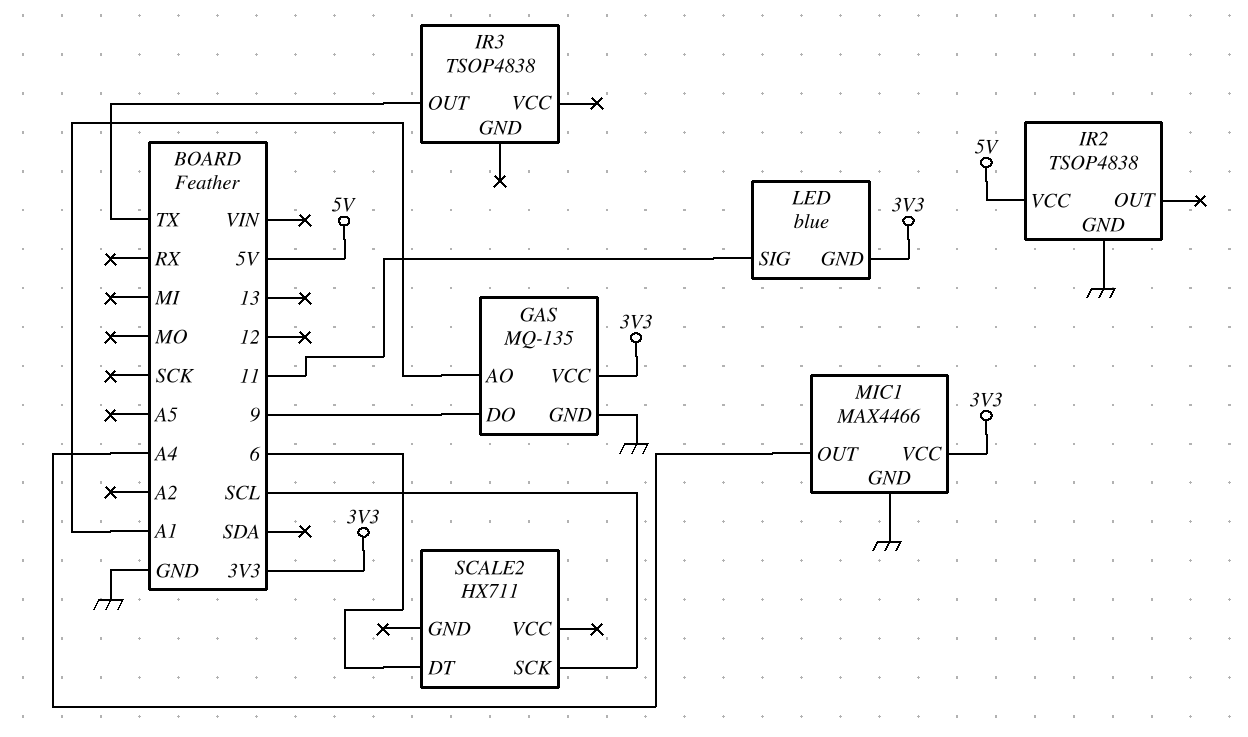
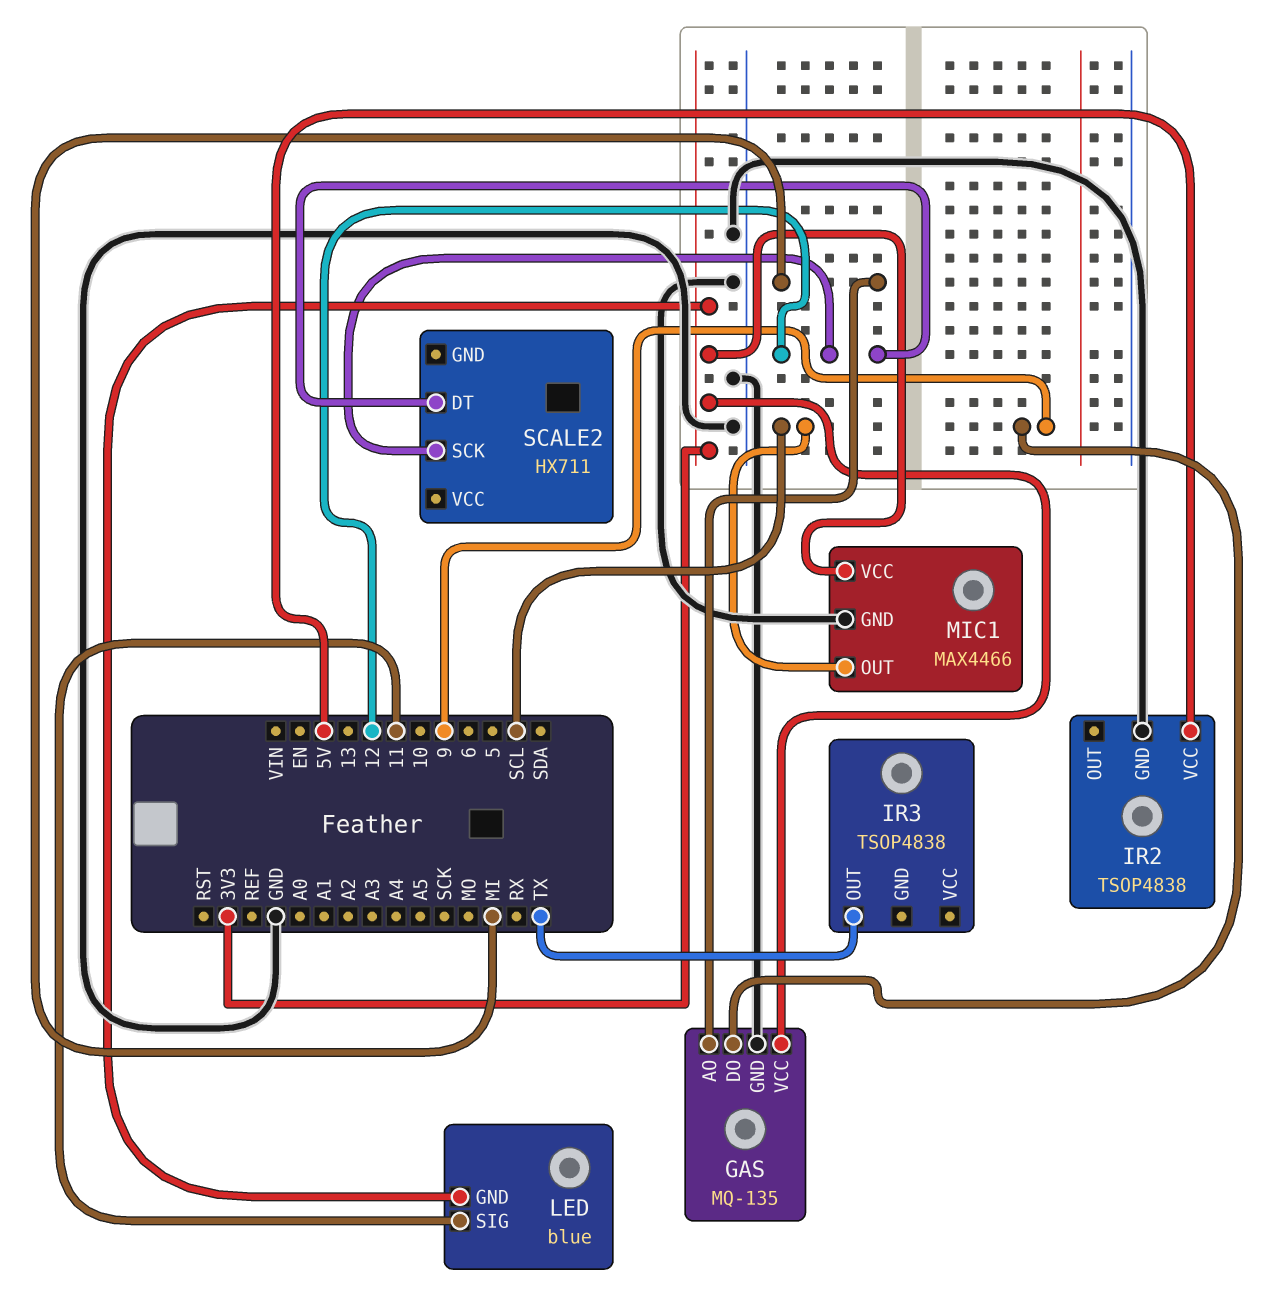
GAS pin AO: A1 -> MI
MIC1 pin OUT: A4 -> SCL
SCALE2 pin DT: 6 -> 12
SCALE2 pin SCK: SCL -> 12

